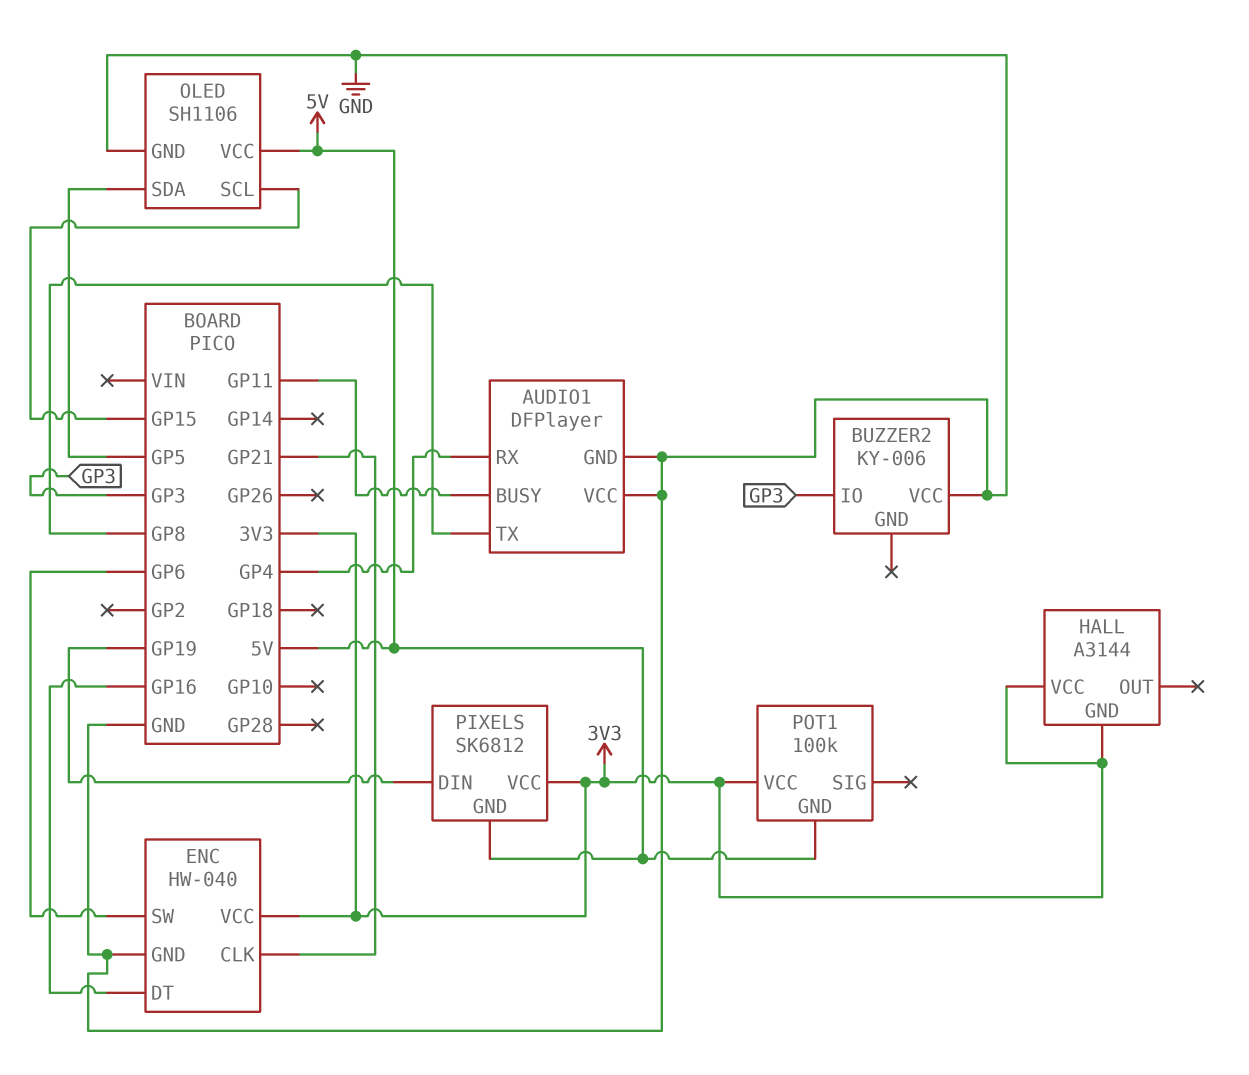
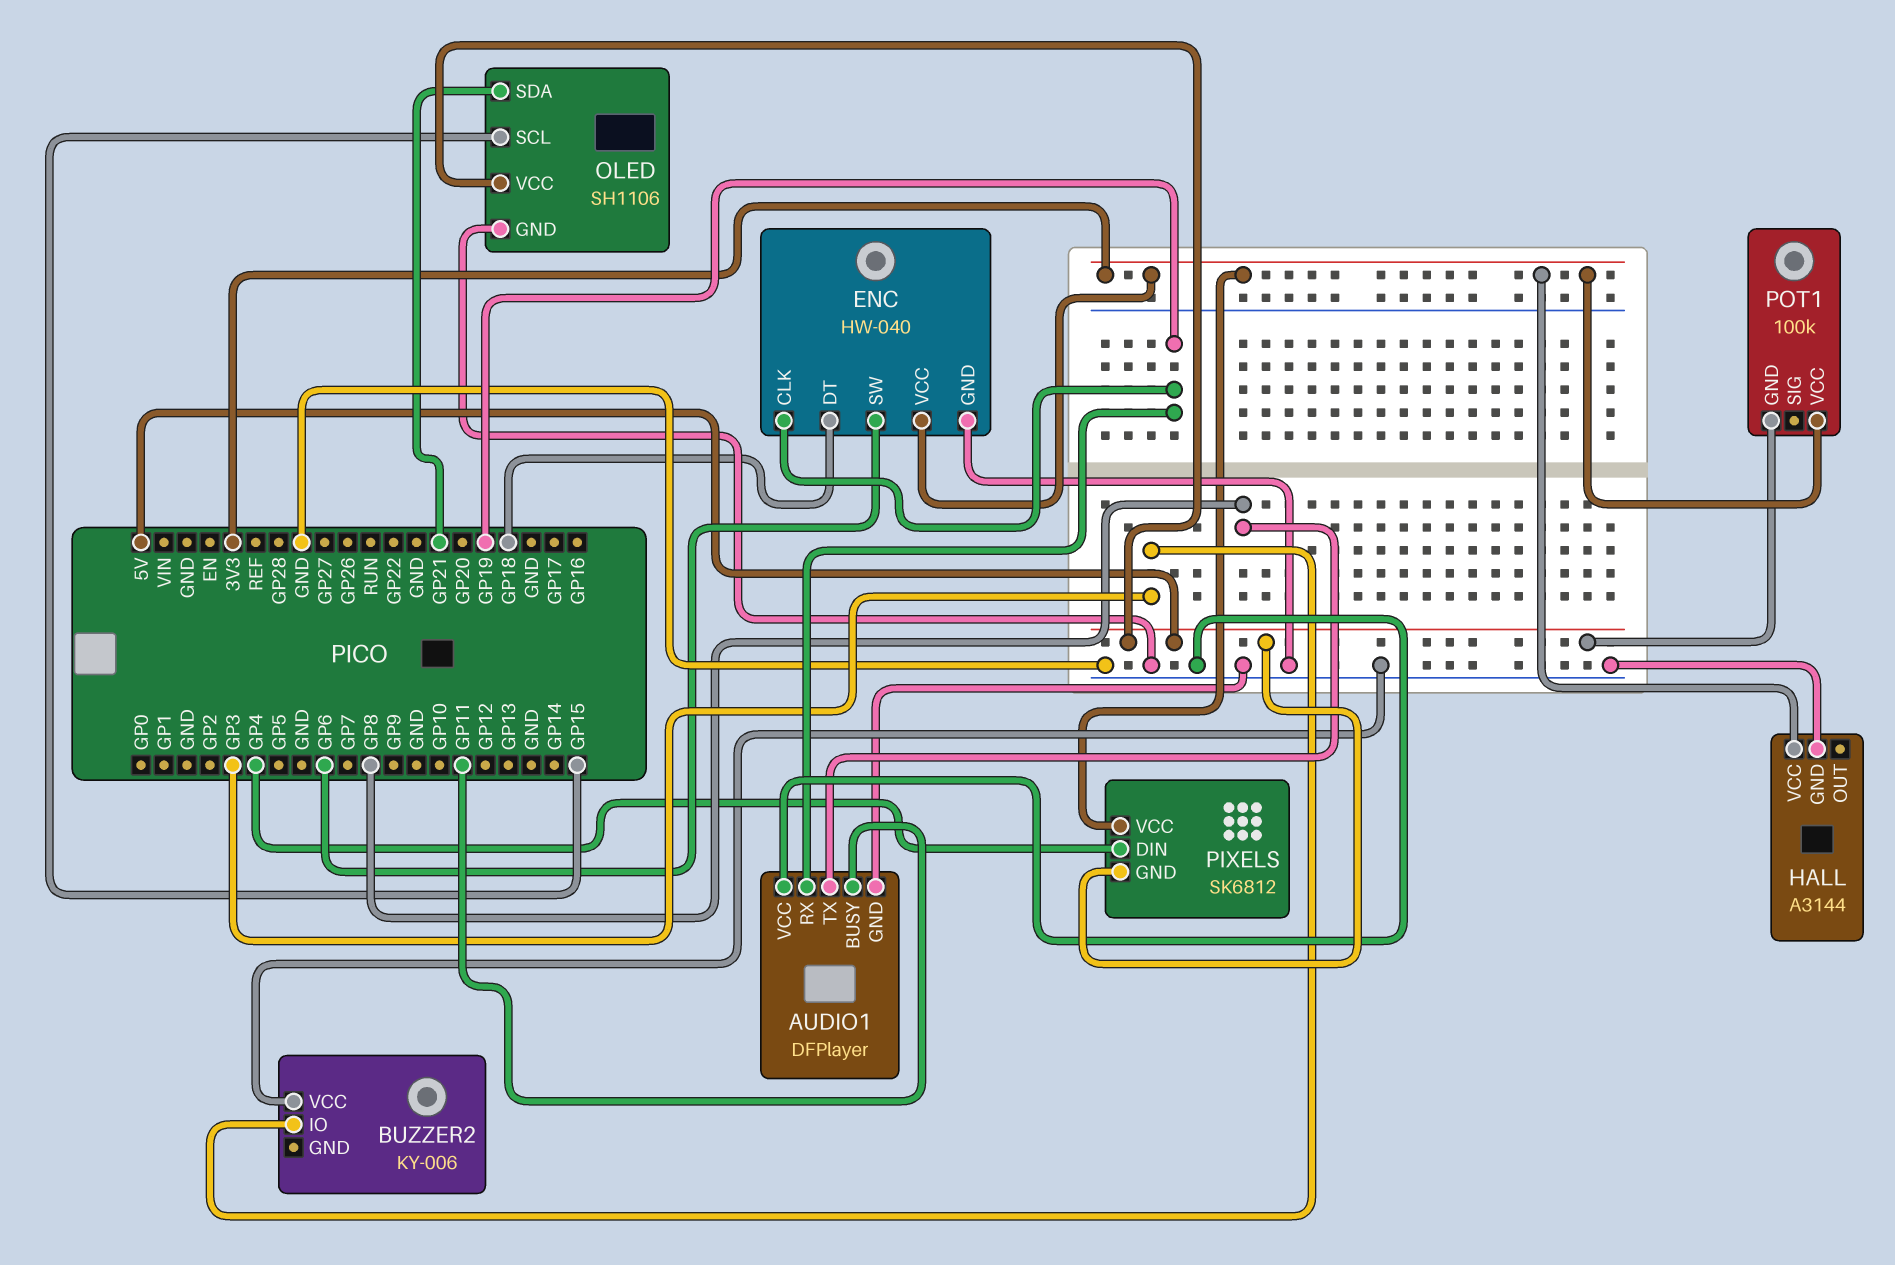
AUDIO1 pin RX: GP4 -> GP19
ENC pin CLK: GP21 -> GP19
ENC pin DT: GP16 -> GP18
HALL pin GND: 3V3 -> GND
OLED pin SDA: GP5 -> GP21
PIXELS pin DIN: GP19 -> GP4

